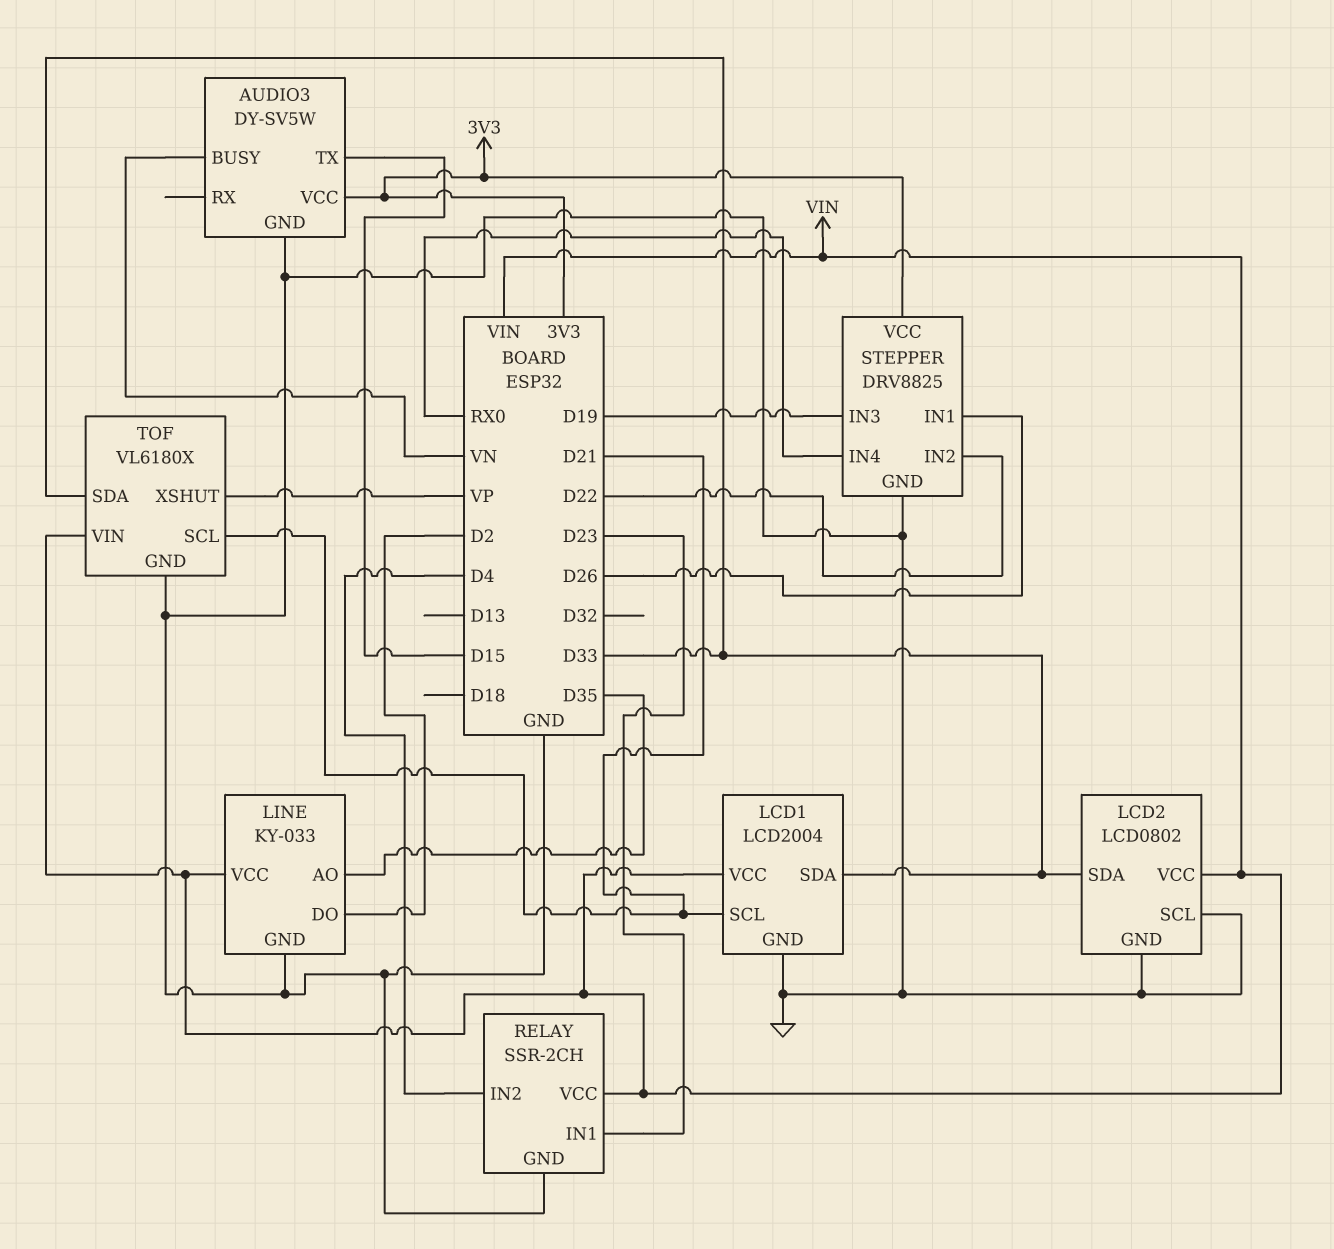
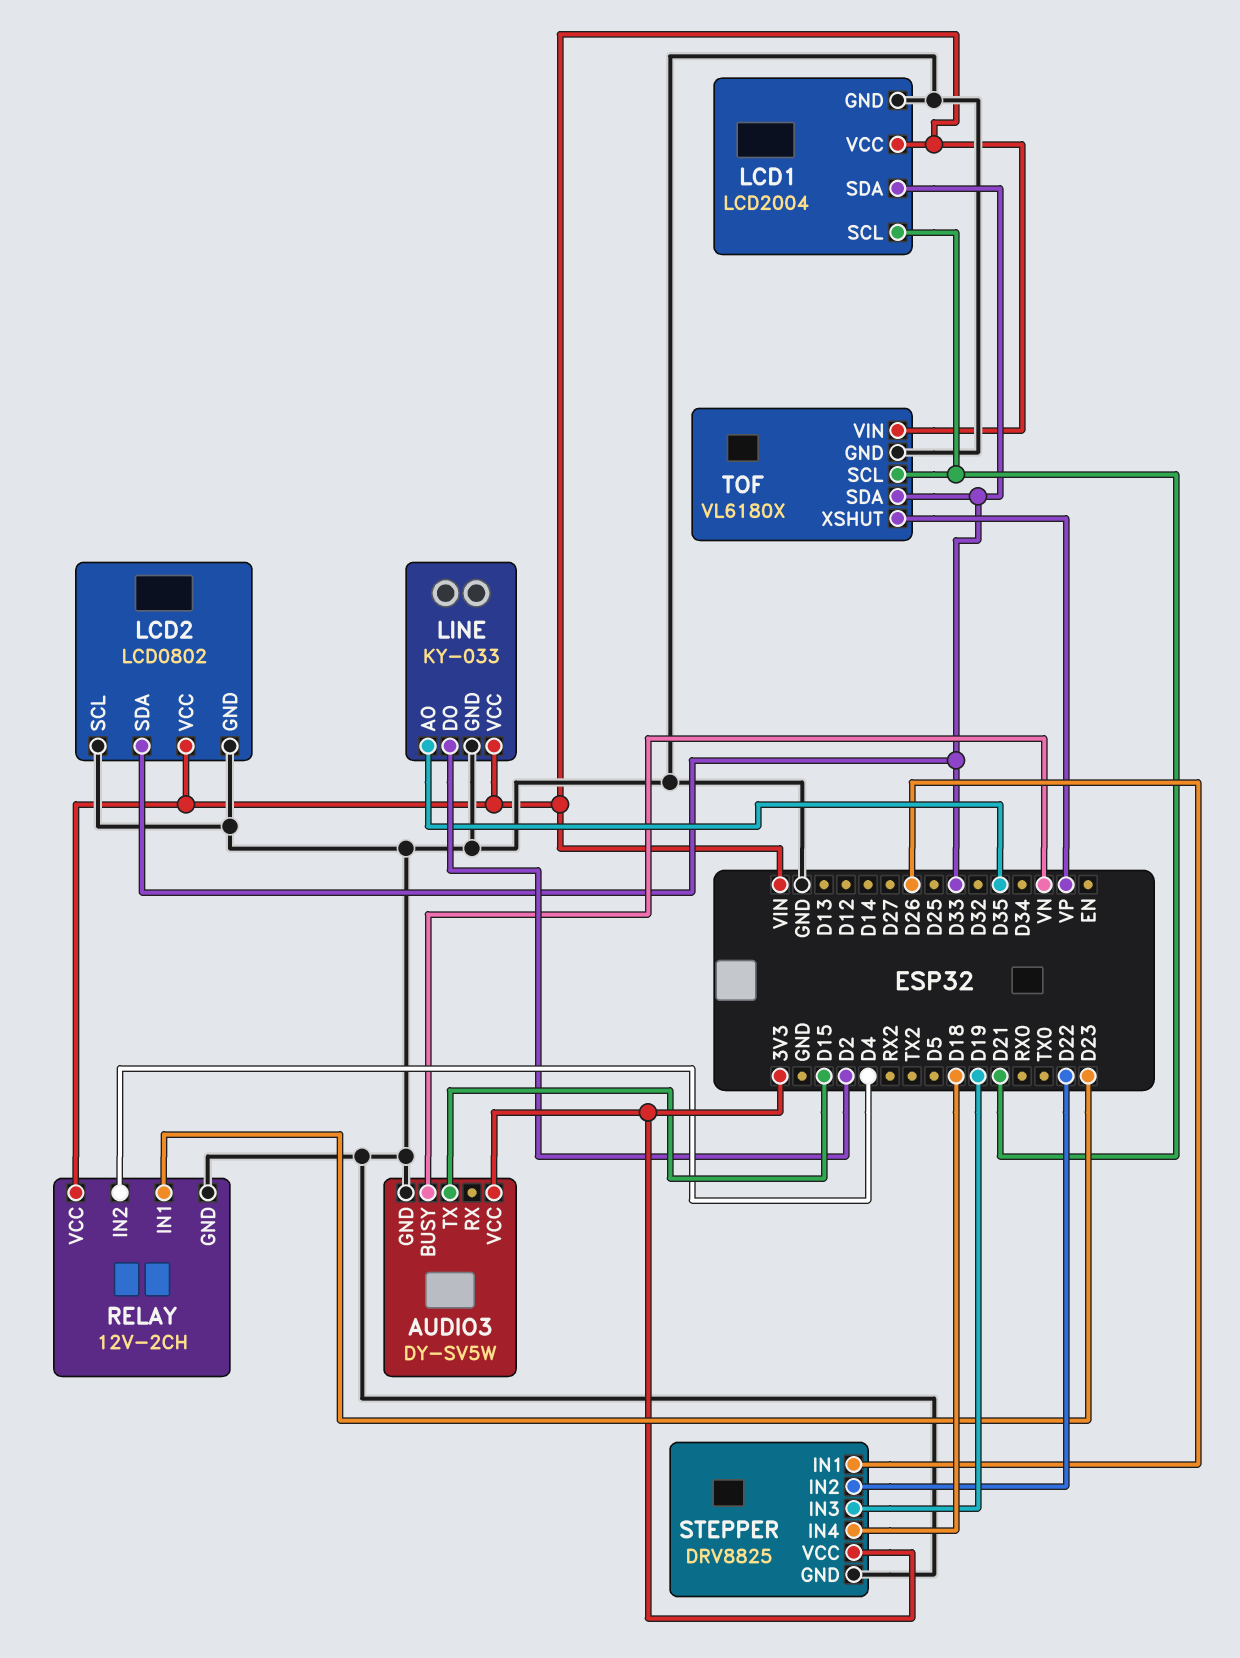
RELAY: SSR-2CH -> 12V-2CH
STEPPER pin IN4: RX0 -> D18

